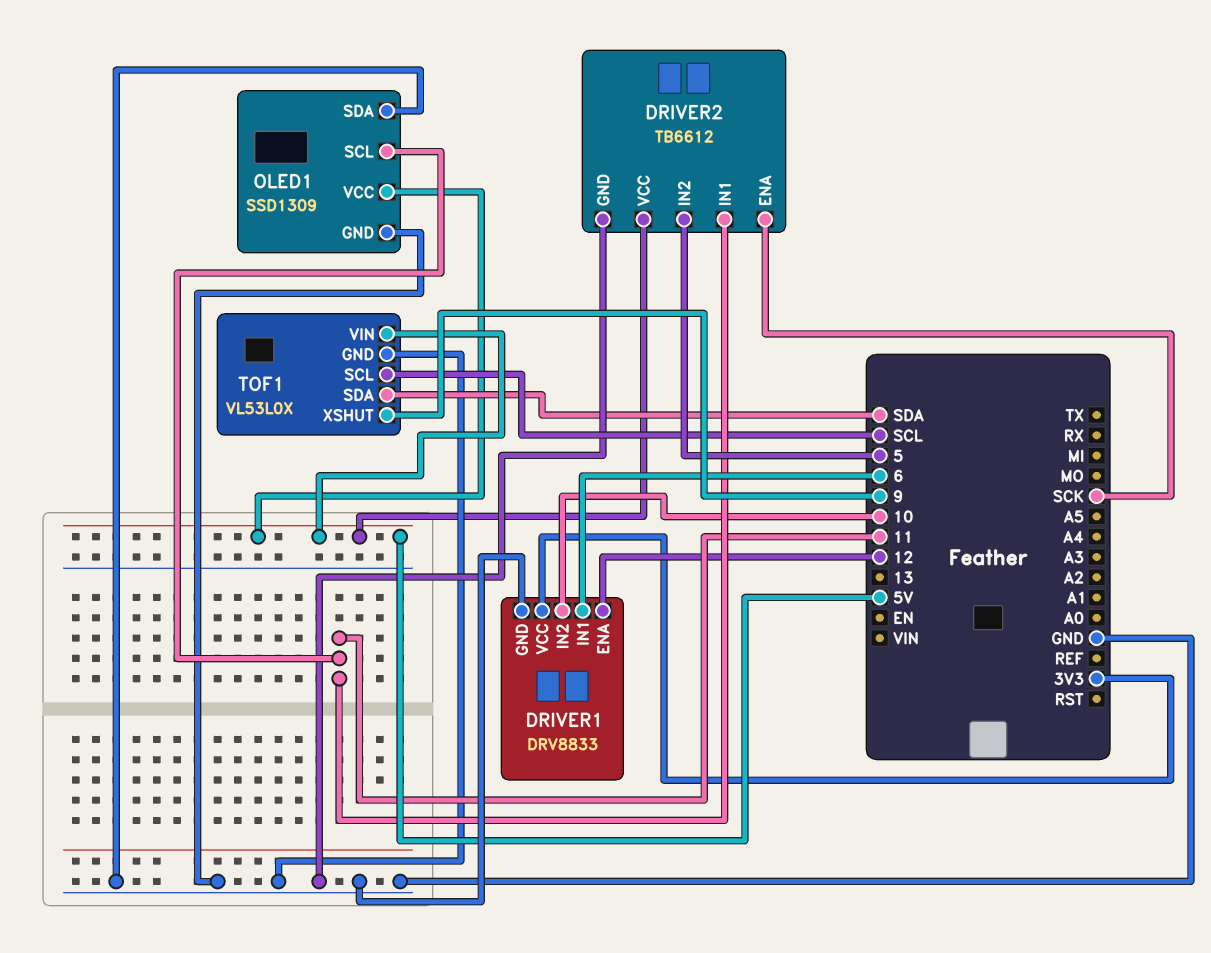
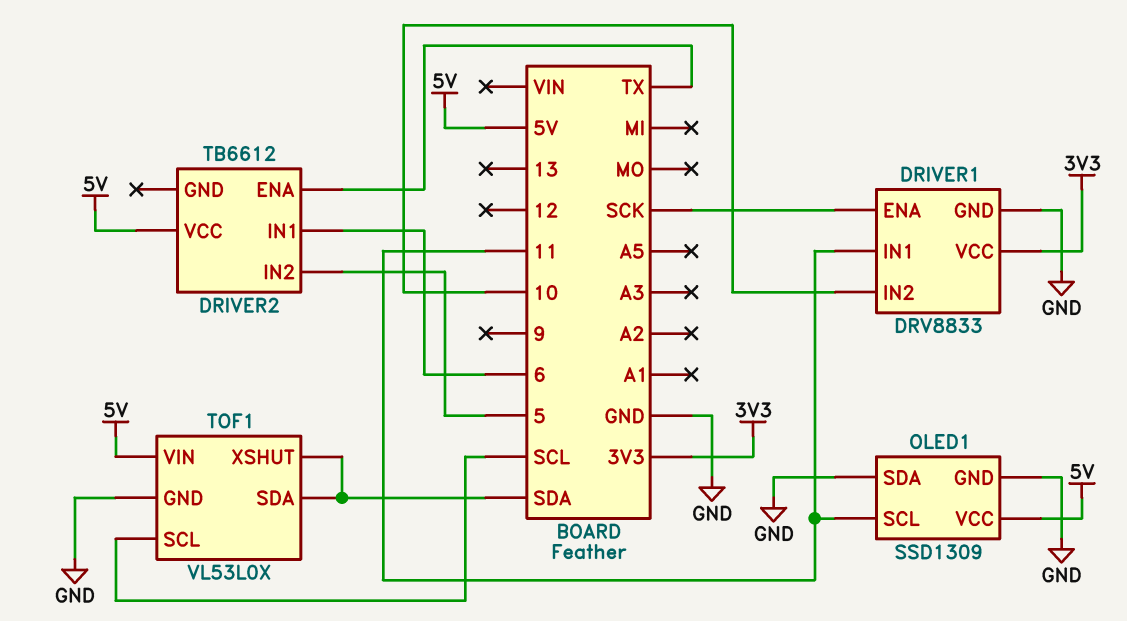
DRIVER1 pin ENA: 12 -> SCK
DRIVER1 pin IN1: 6 -> 11
DRIVER2 pin ENA: SCK -> TX
DRIVER2 pin GND: GND -> none
DRIVER2 pin IN1: 11 -> 6
TOF1 pin XSHUT: 9 -> SDA

